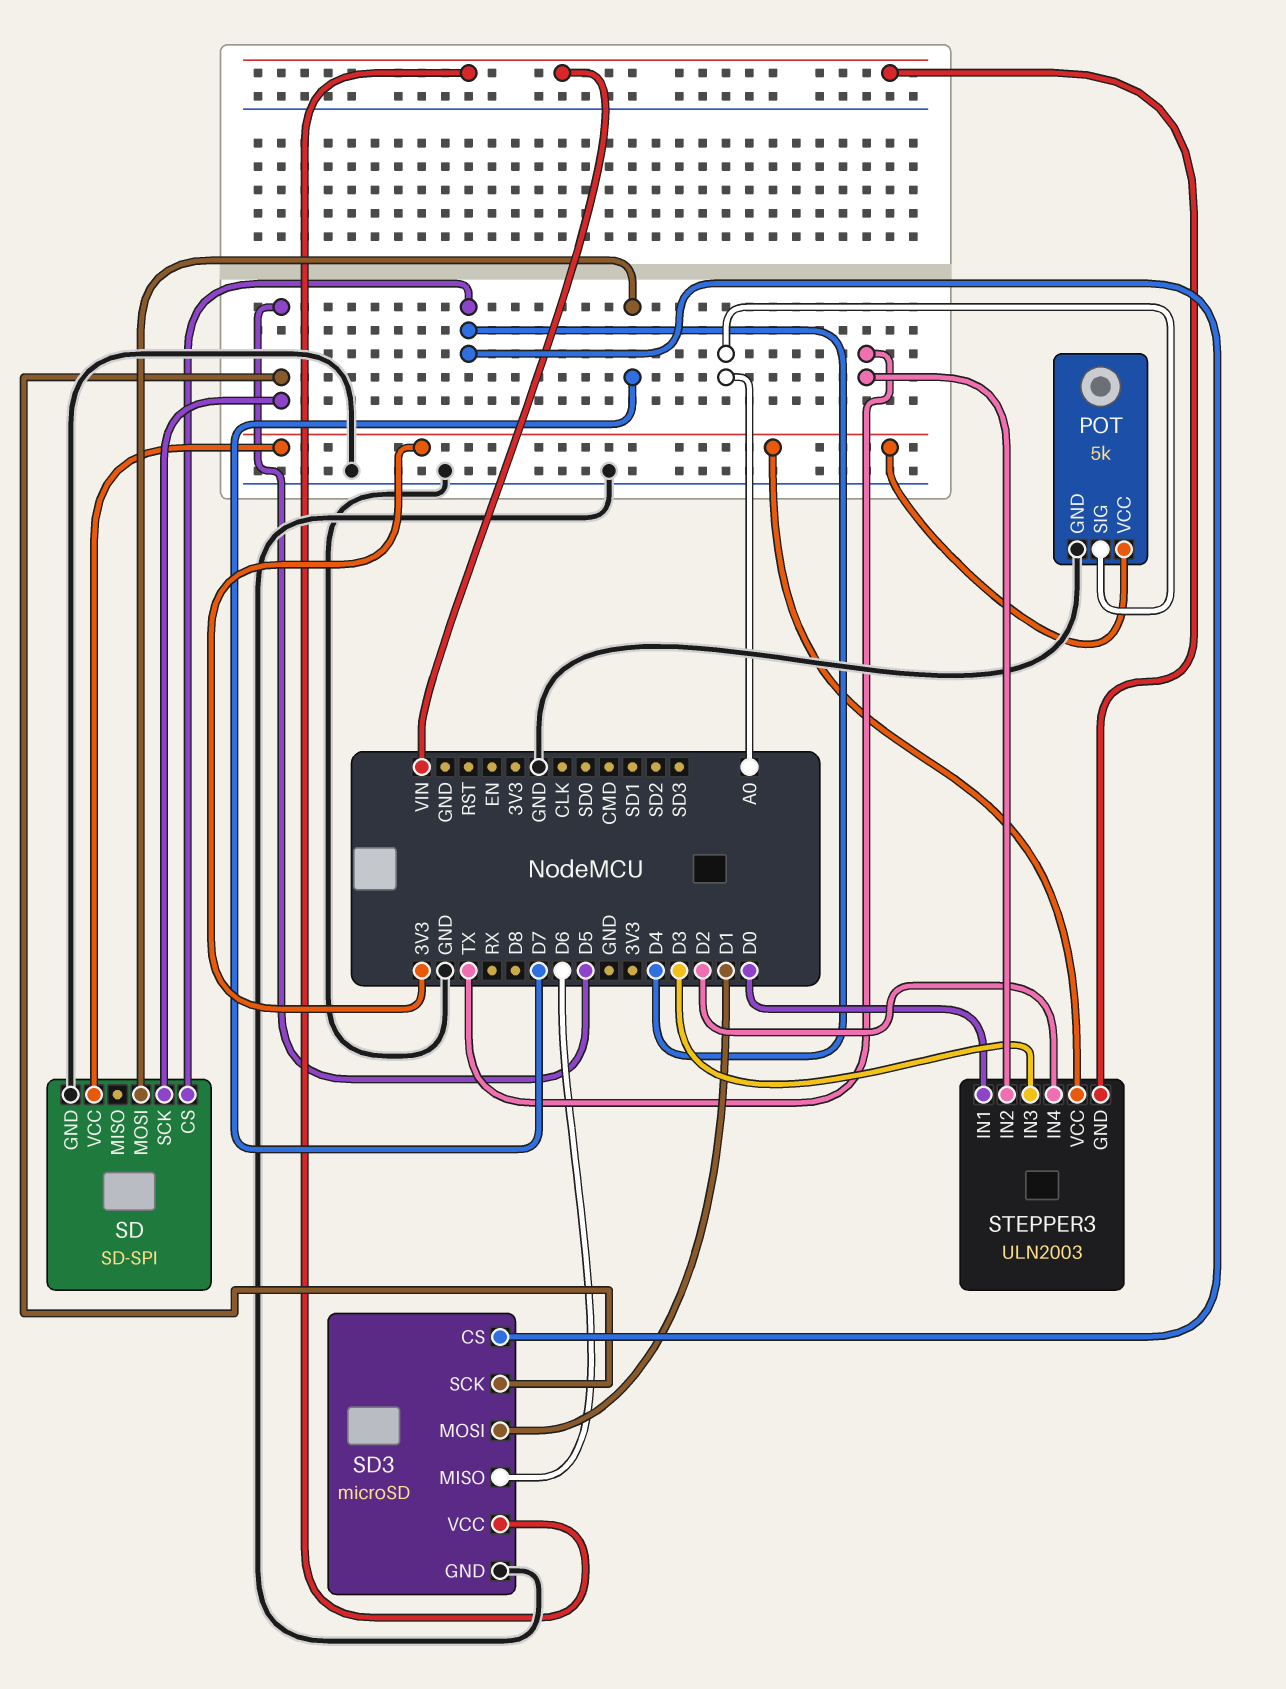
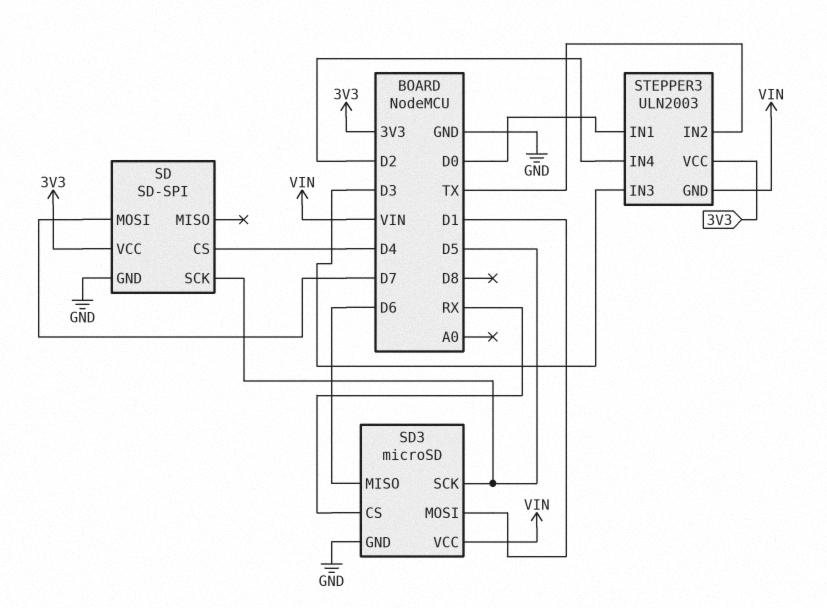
POT: 5k -> none
POT pin GND: GND -> none
POT pin SIG: A0 -> none
POT pin VCC: 3V3 -> none
SD3 pin CS: D4 -> RX

